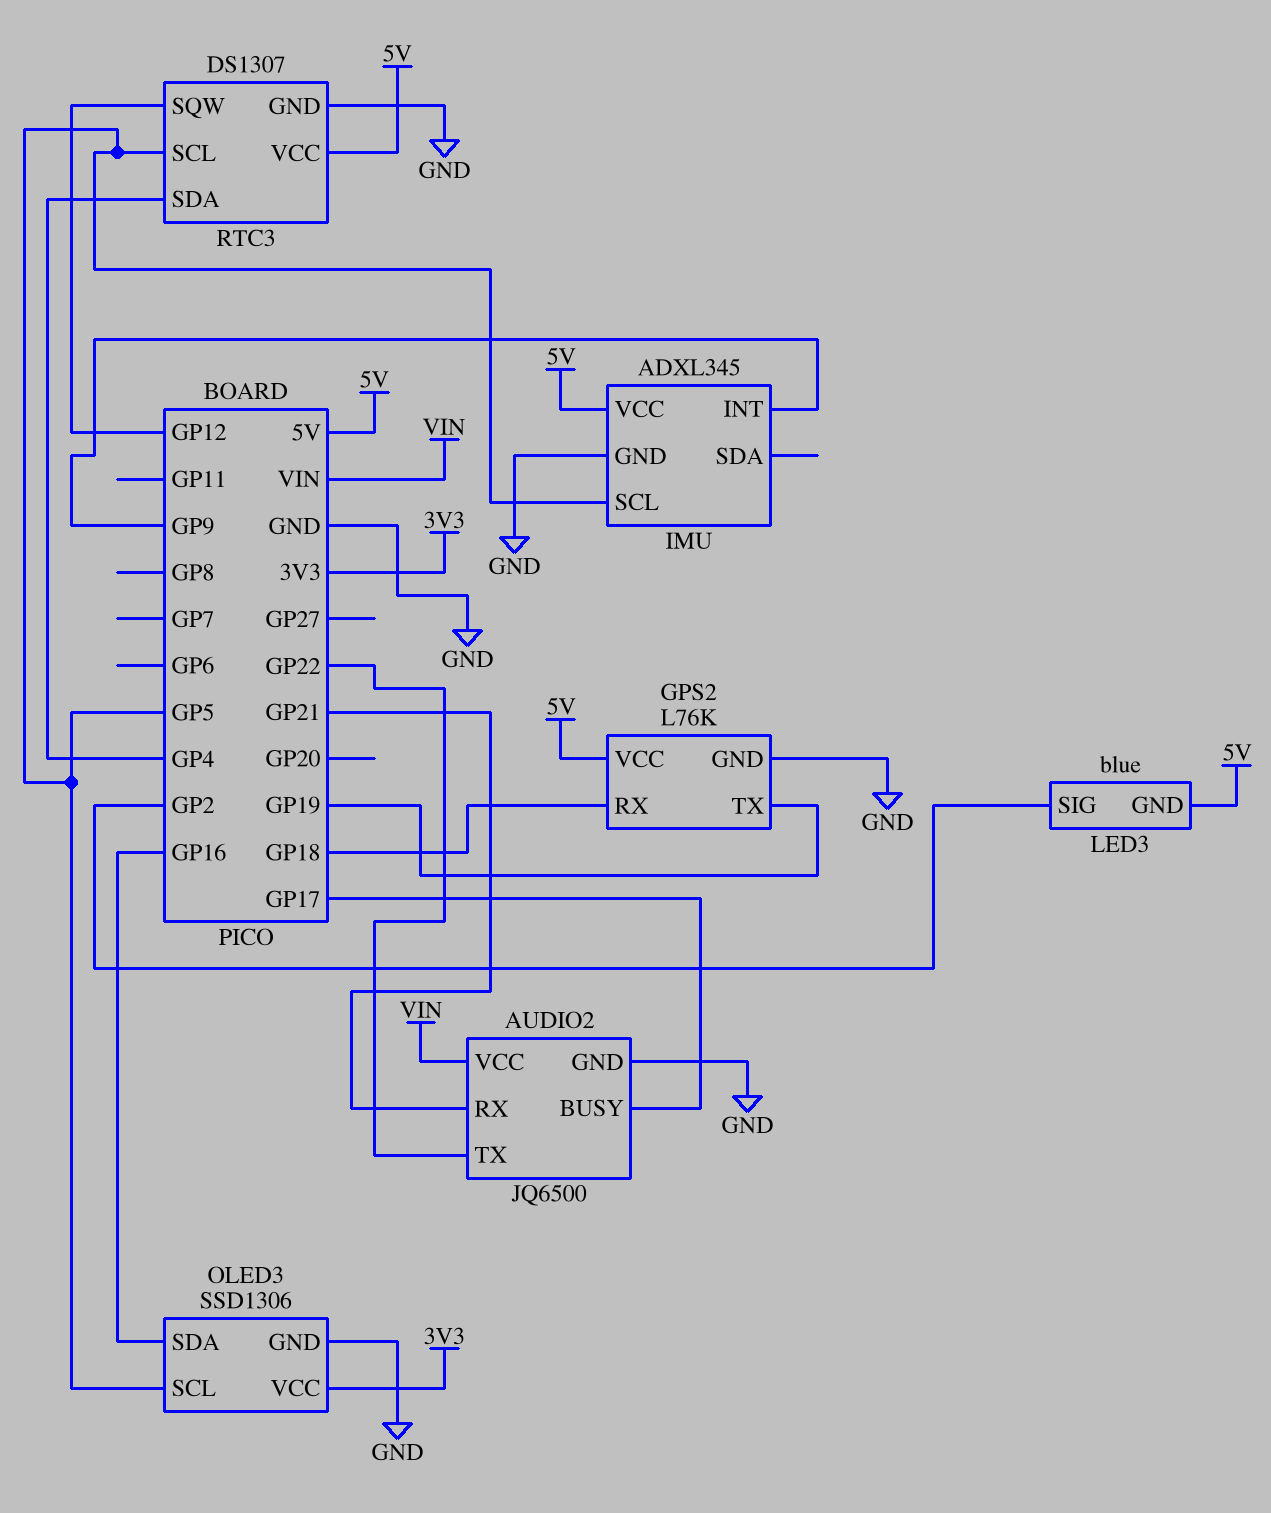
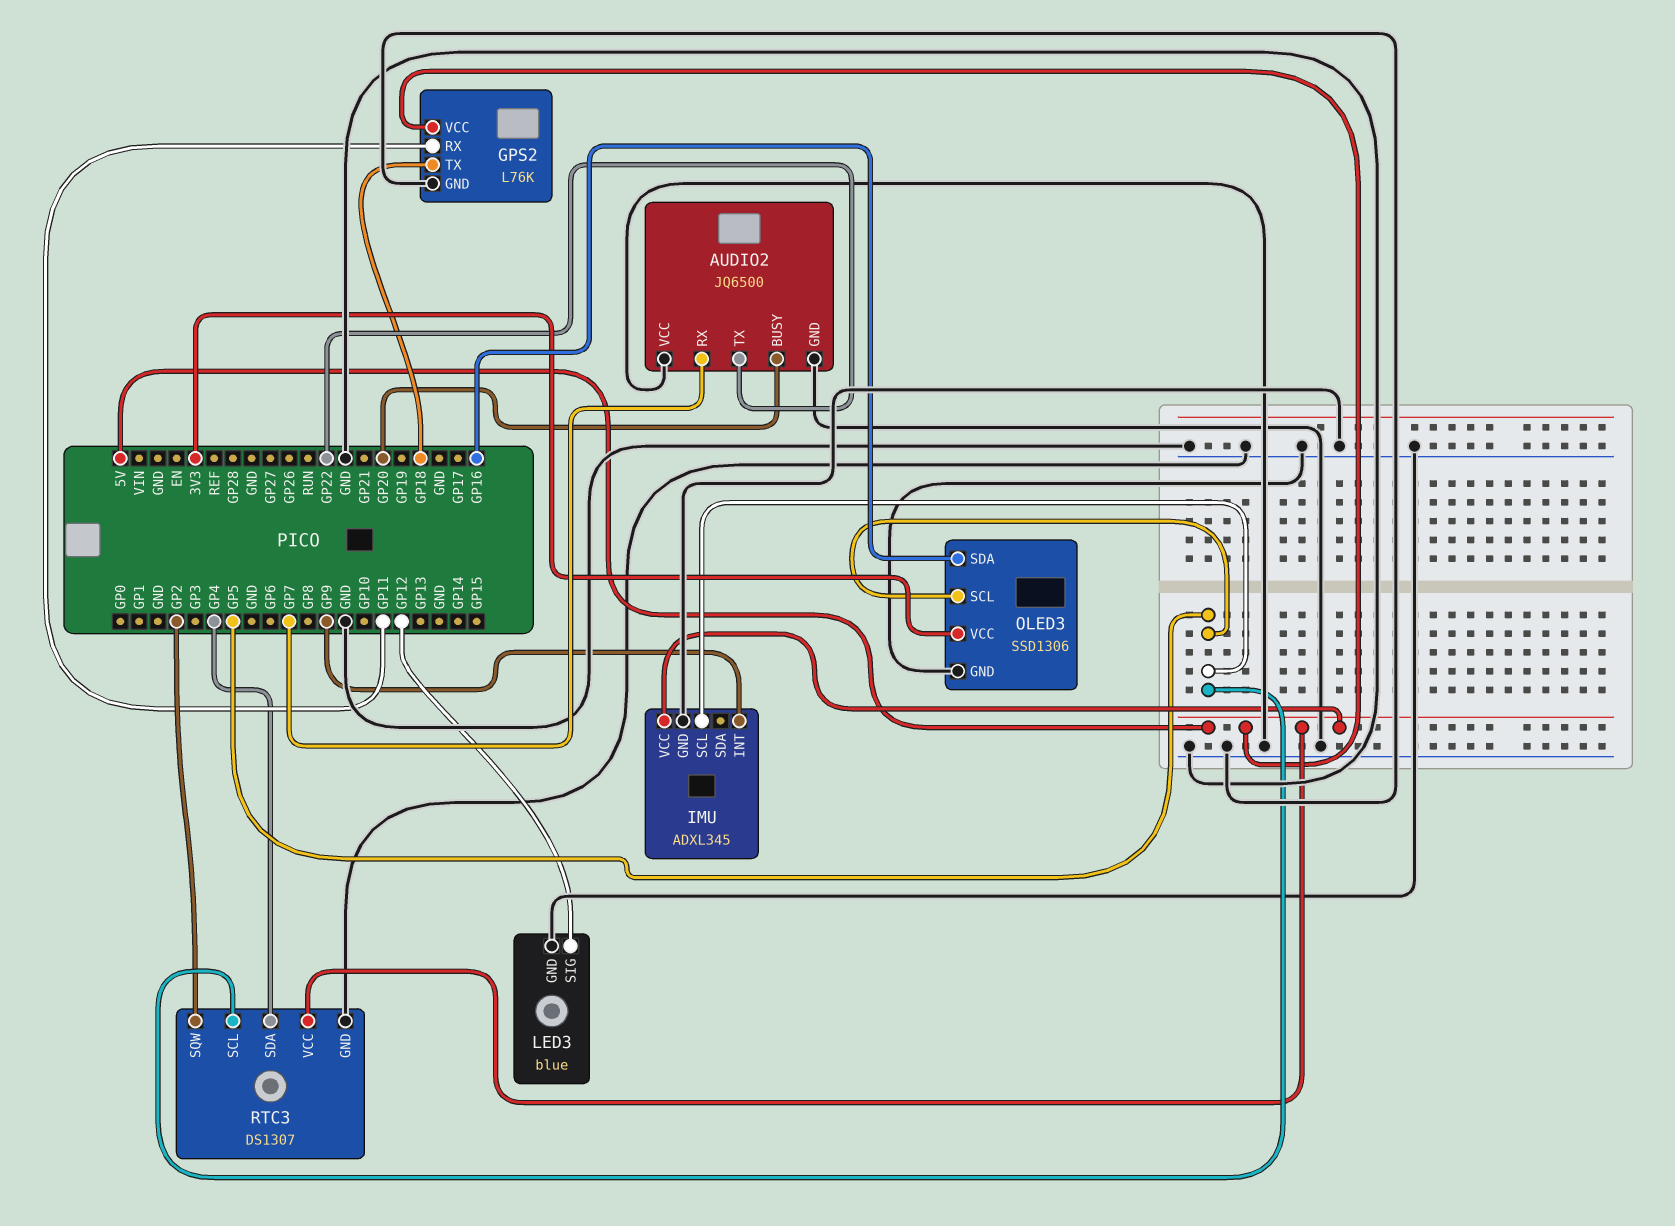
AUDIO2 pin BUSY: GP17 -> GP20
AUDIO2 pin RX: GP21 -> GP7
AUDIO2 pin VCC: VIN -> GND
GPS2 pin RX: GP18 -> GP11
GPS2 pin TX: GP19 -> GP18
LED3 pin GND: 5V -> GND
LED3 pin SIG: GP2 -> GP12
RTC3 pin SQW: GP12 -> GP2

